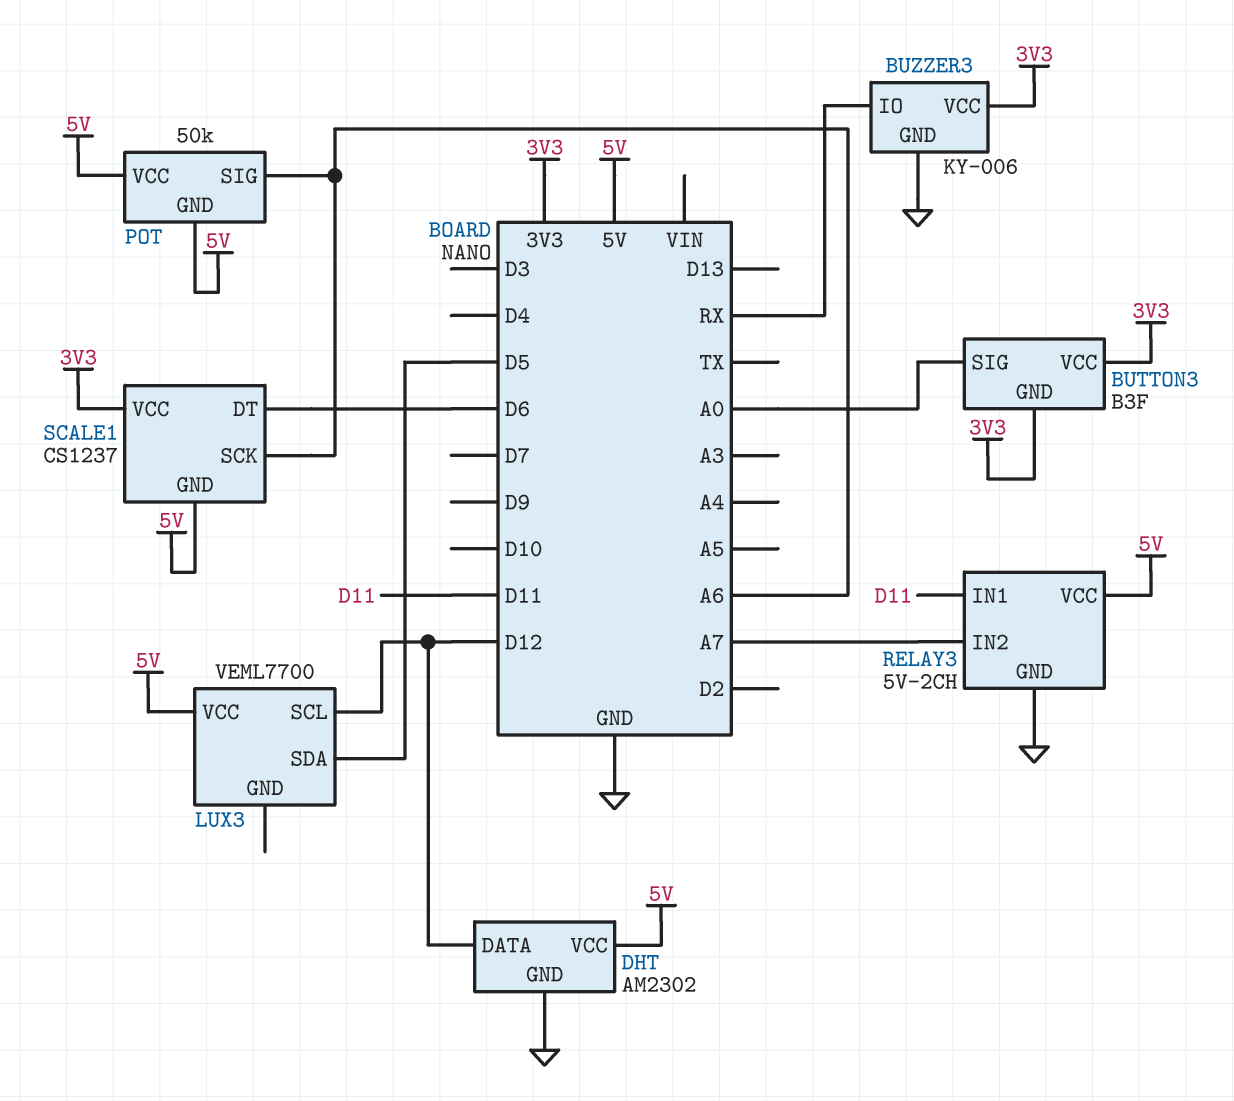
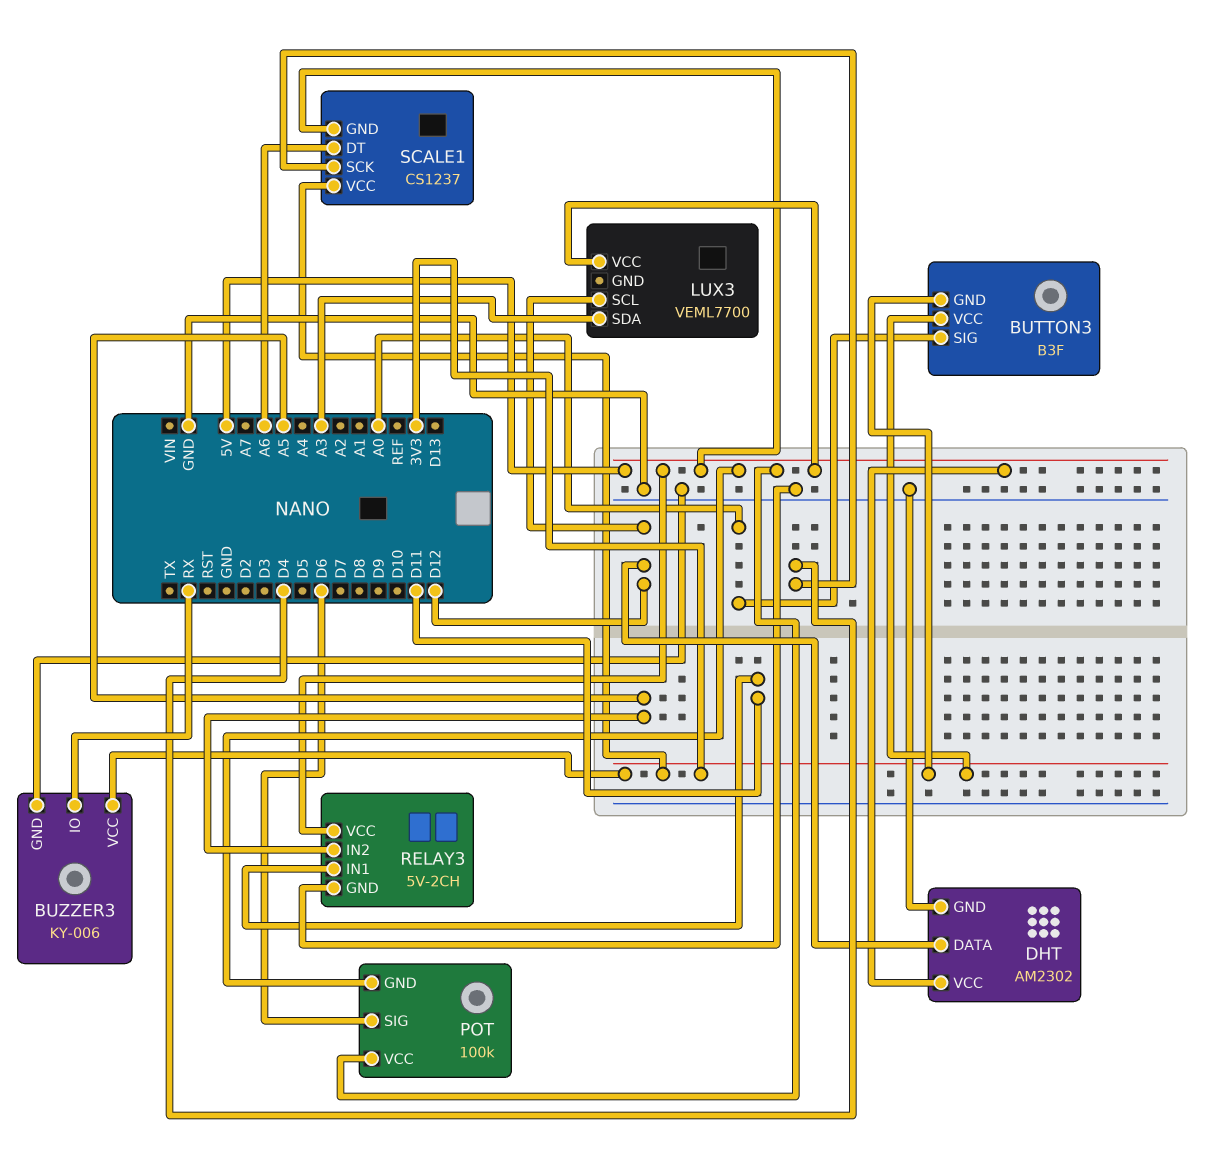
LUX3 pin SDA: D5 -> A3
POT: 50k -> 100k
POT pin SIG: A6 -> D6
RELAY3 pin IN2: A7 -> A5
SCALE1 pin DT: D6 -> A6
SCALE1 pin SCK: A6 -> D4

